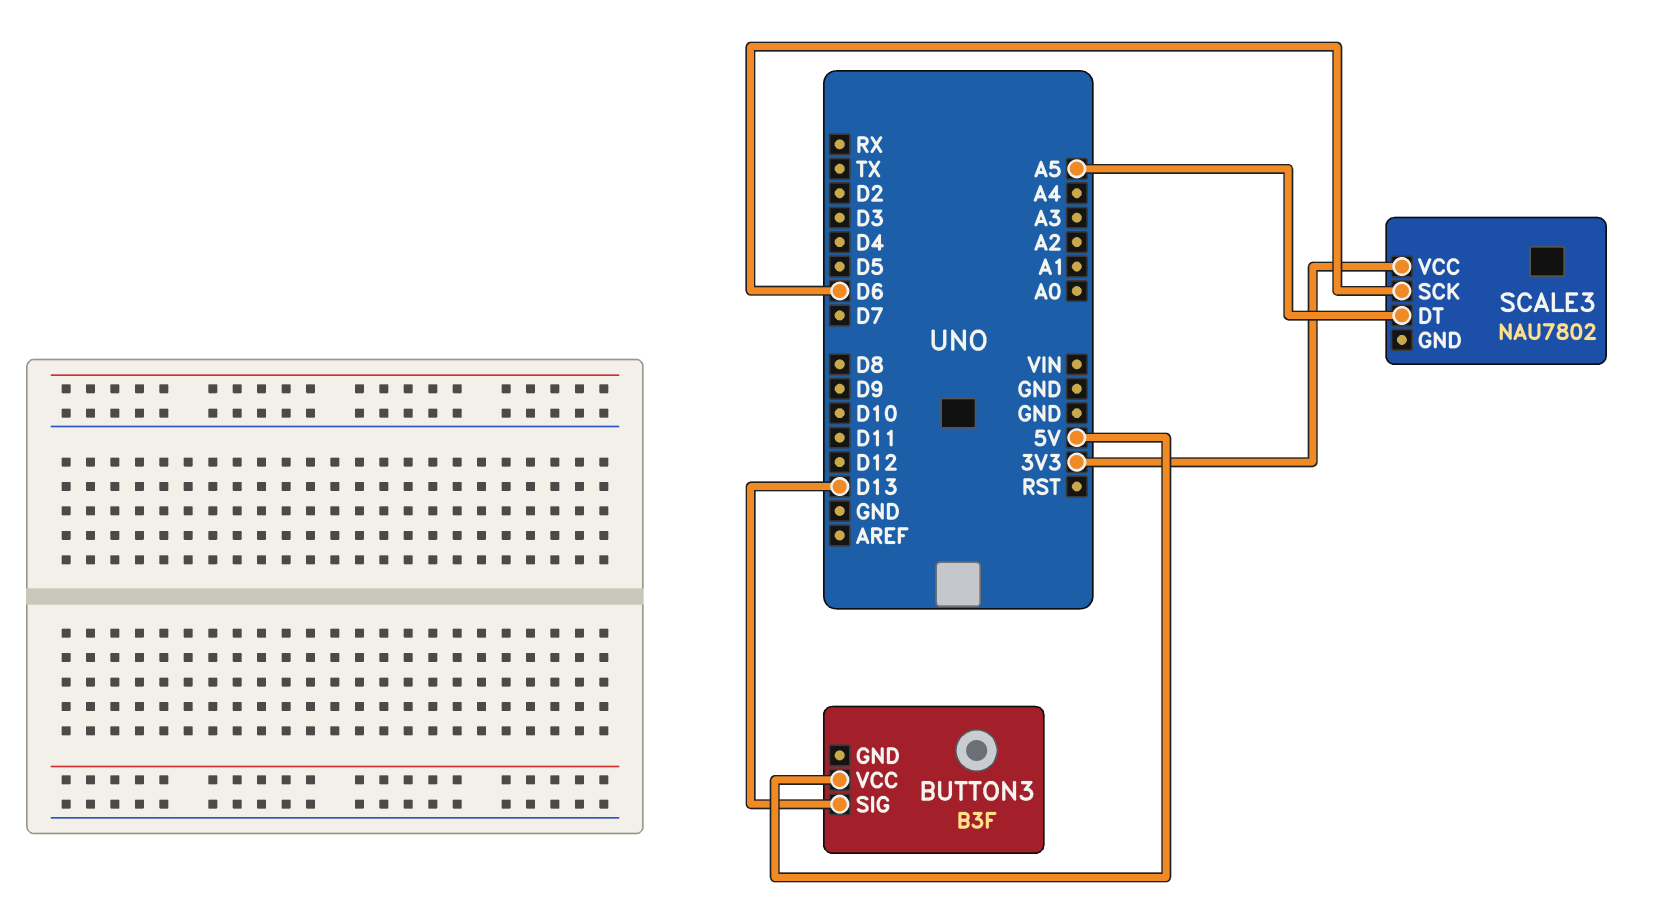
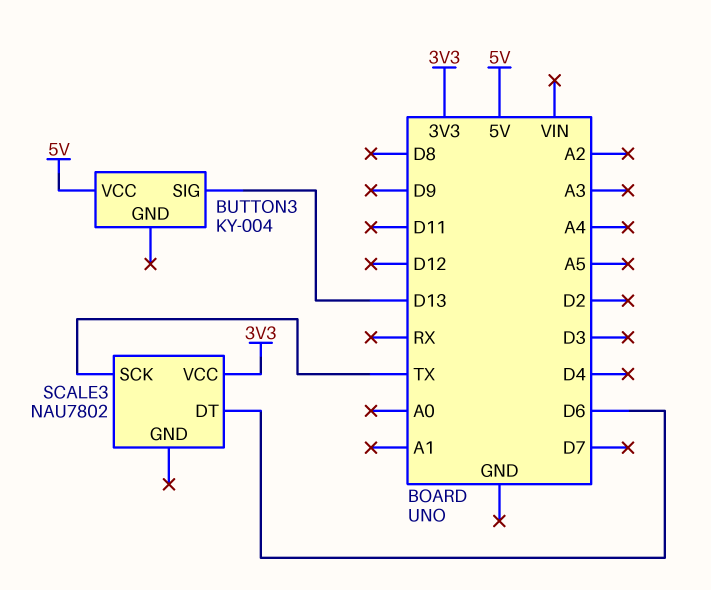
BUTTON3: B3F -> KY-004
SCALE3 pin DT: A5 -> D6
SCALE3 pin SCK: D6 -> TX

